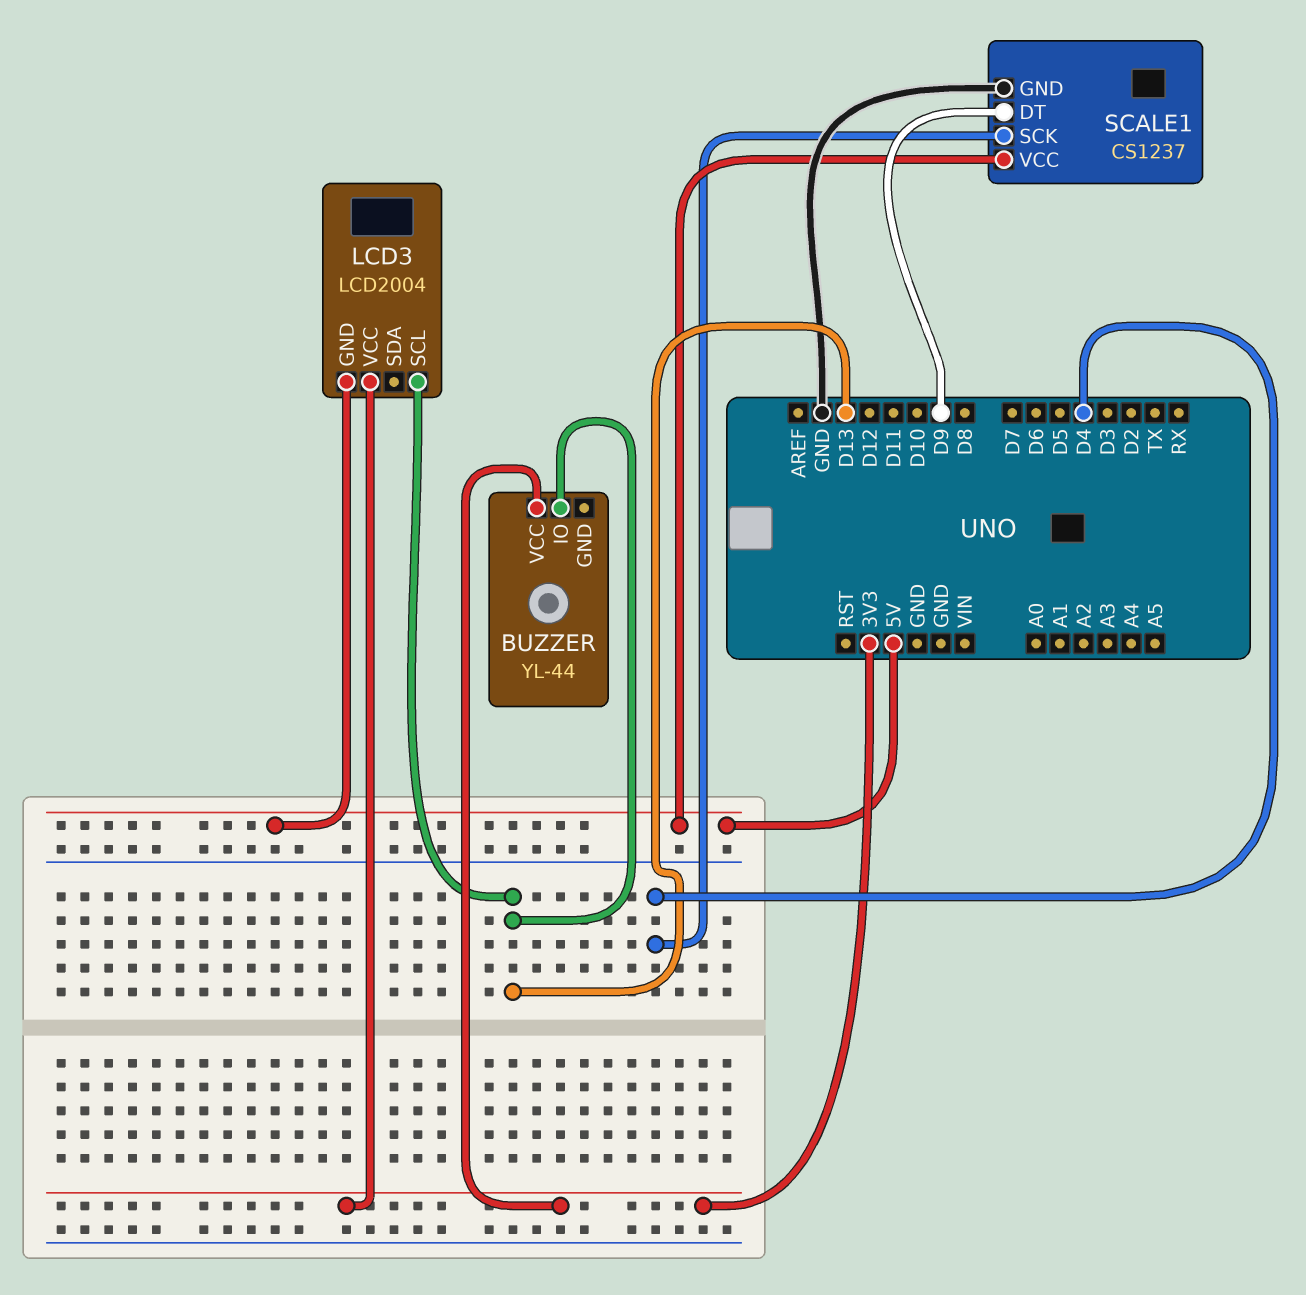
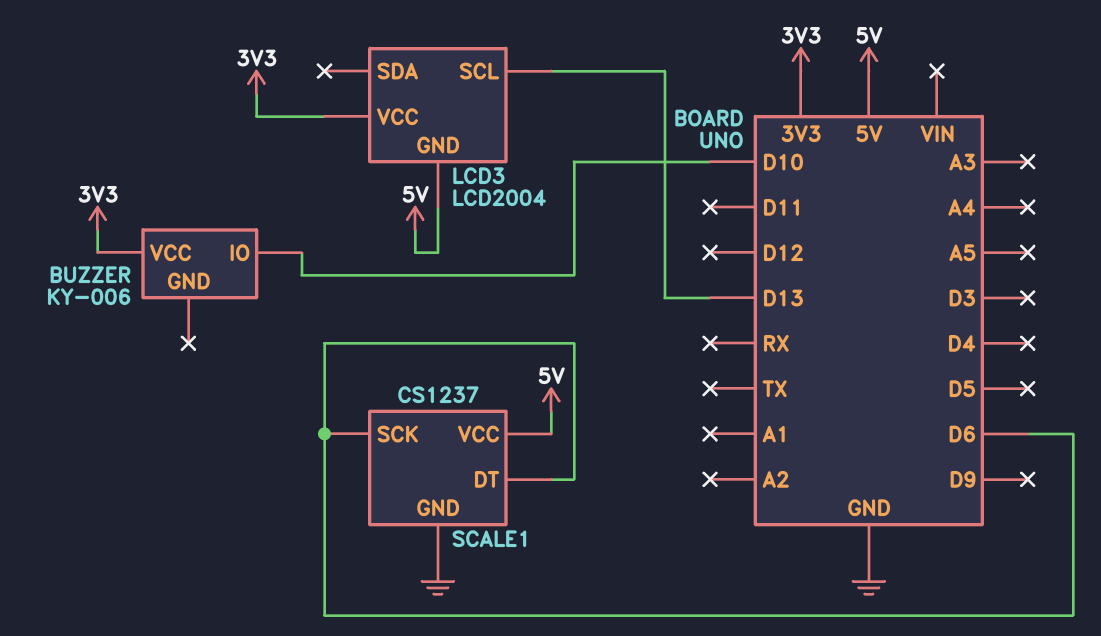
BUZZER: YL-44 -> KY-006
BUZZER pin IO: D13 -> D10
SCALE1 pin DT: D9 -> D6
SCALE1 pin SCK: D4 -> D6

